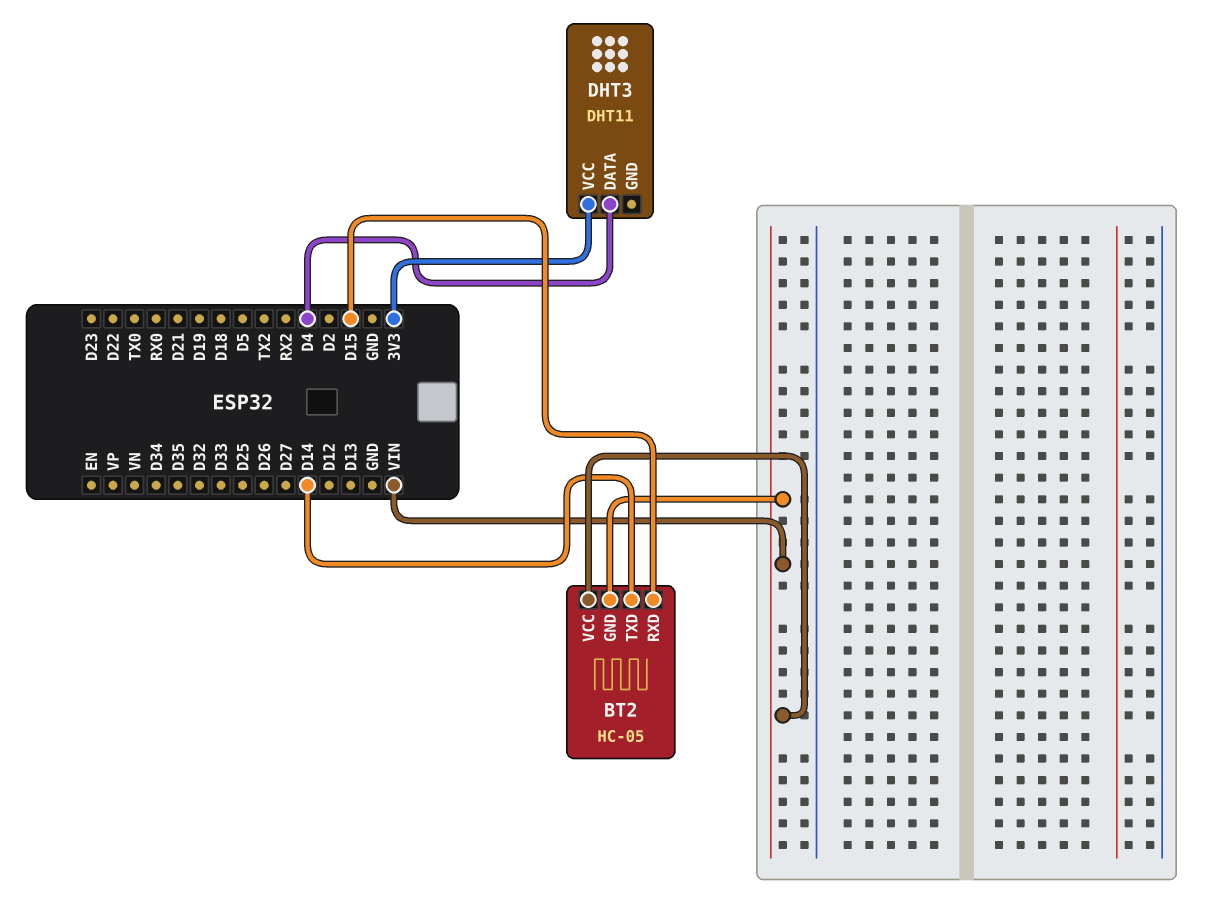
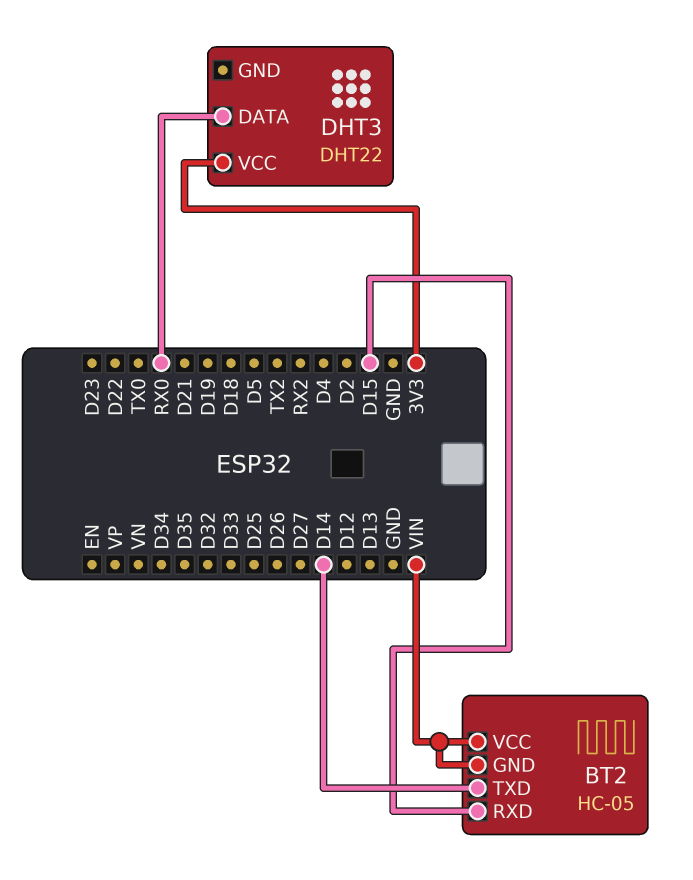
DHT3: DHT11 -> DHT22
DHT3 pin DATA: D4 -> RX0

